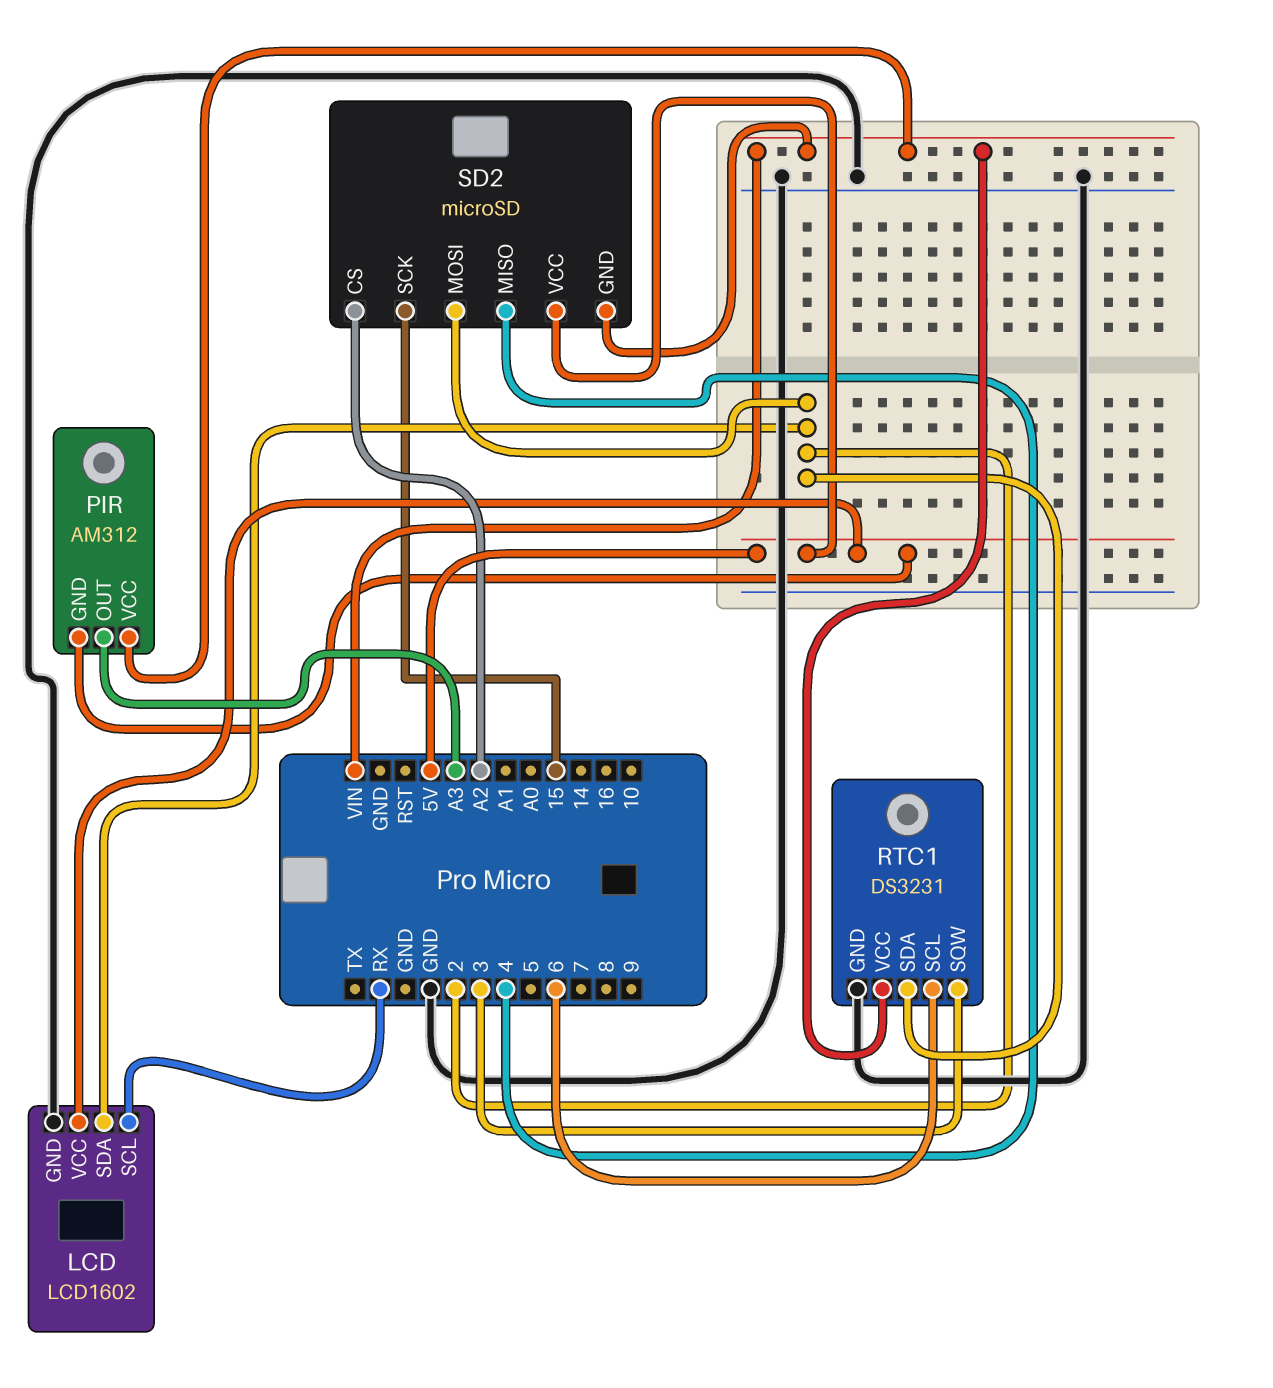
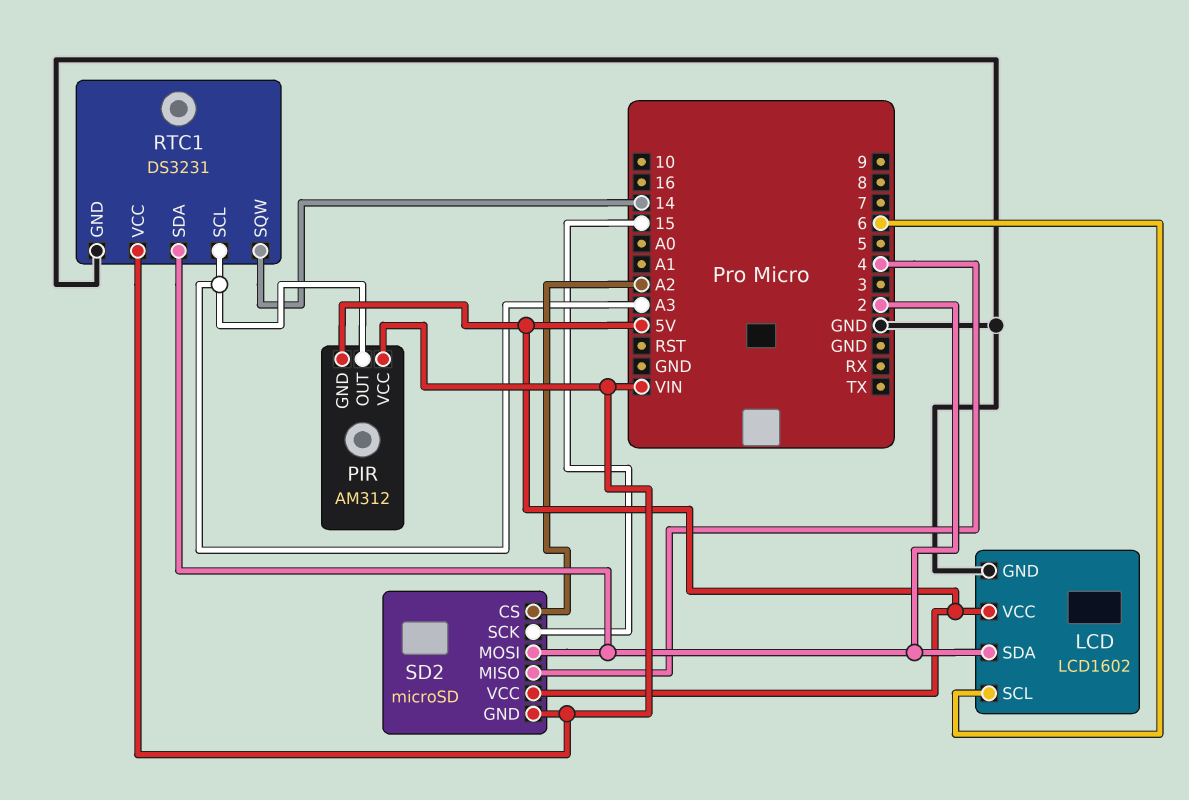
LCD pin SCL: RX -> 6
RTC1 pin SCL: 6 -> A3
RTC1 pin SQW: 3 -> 14

